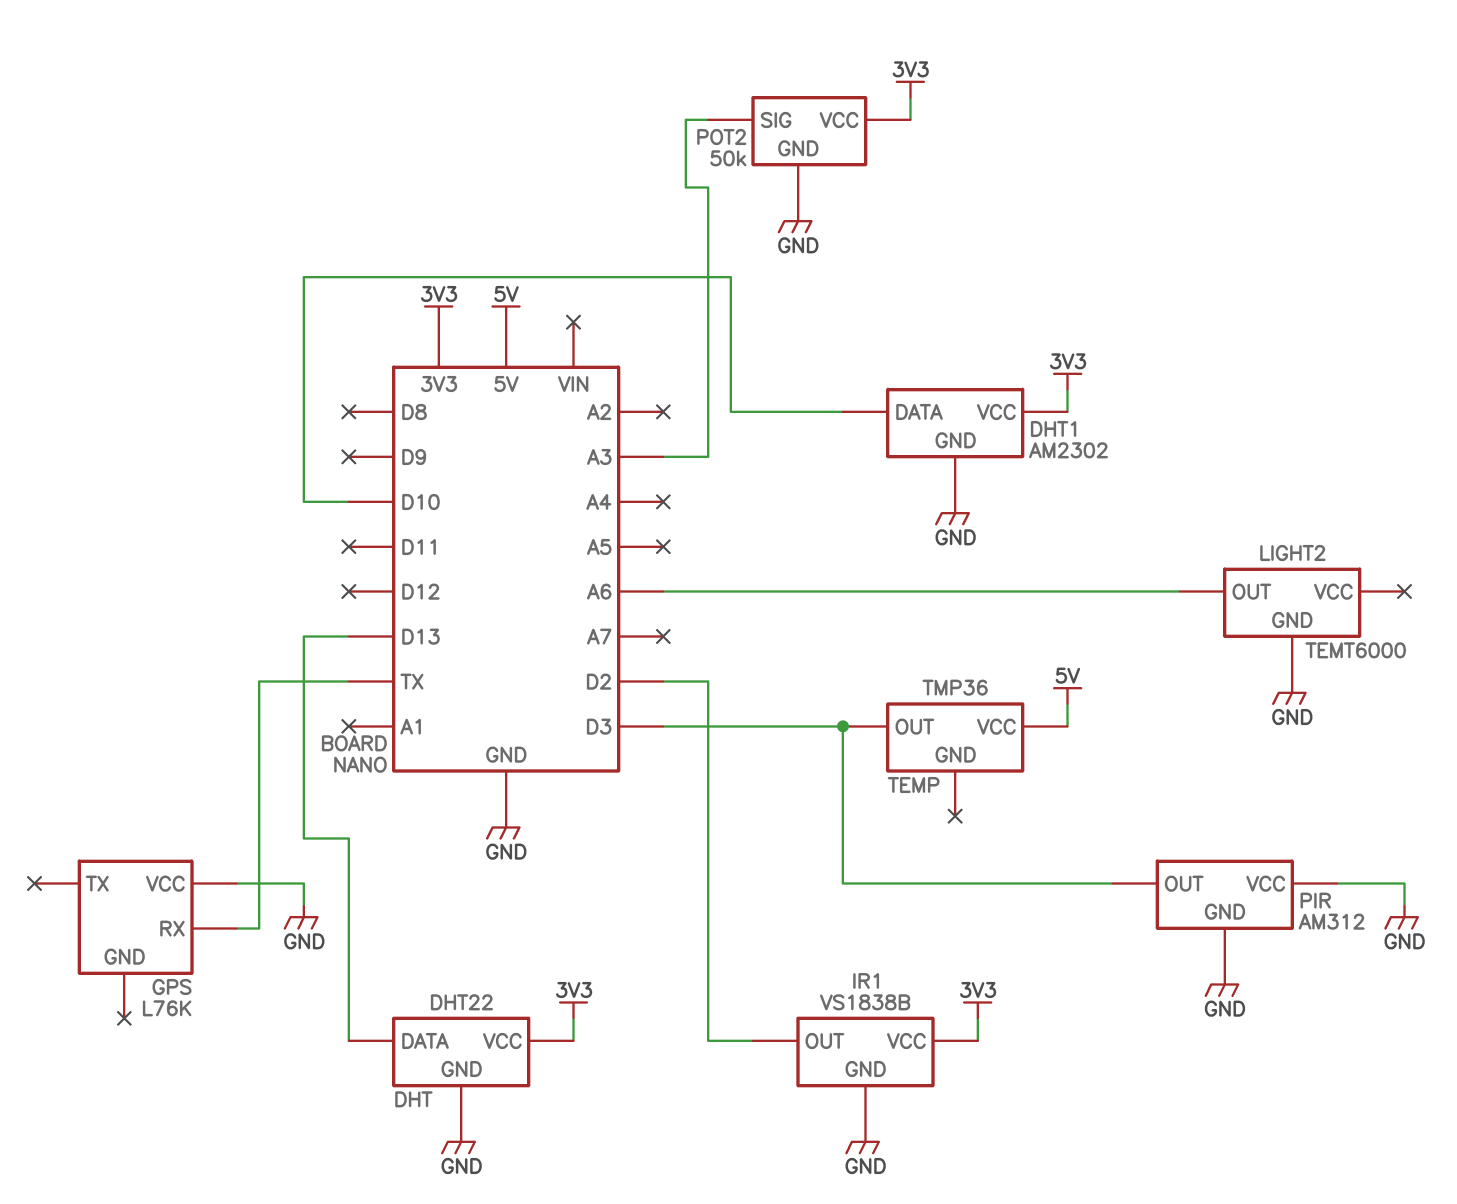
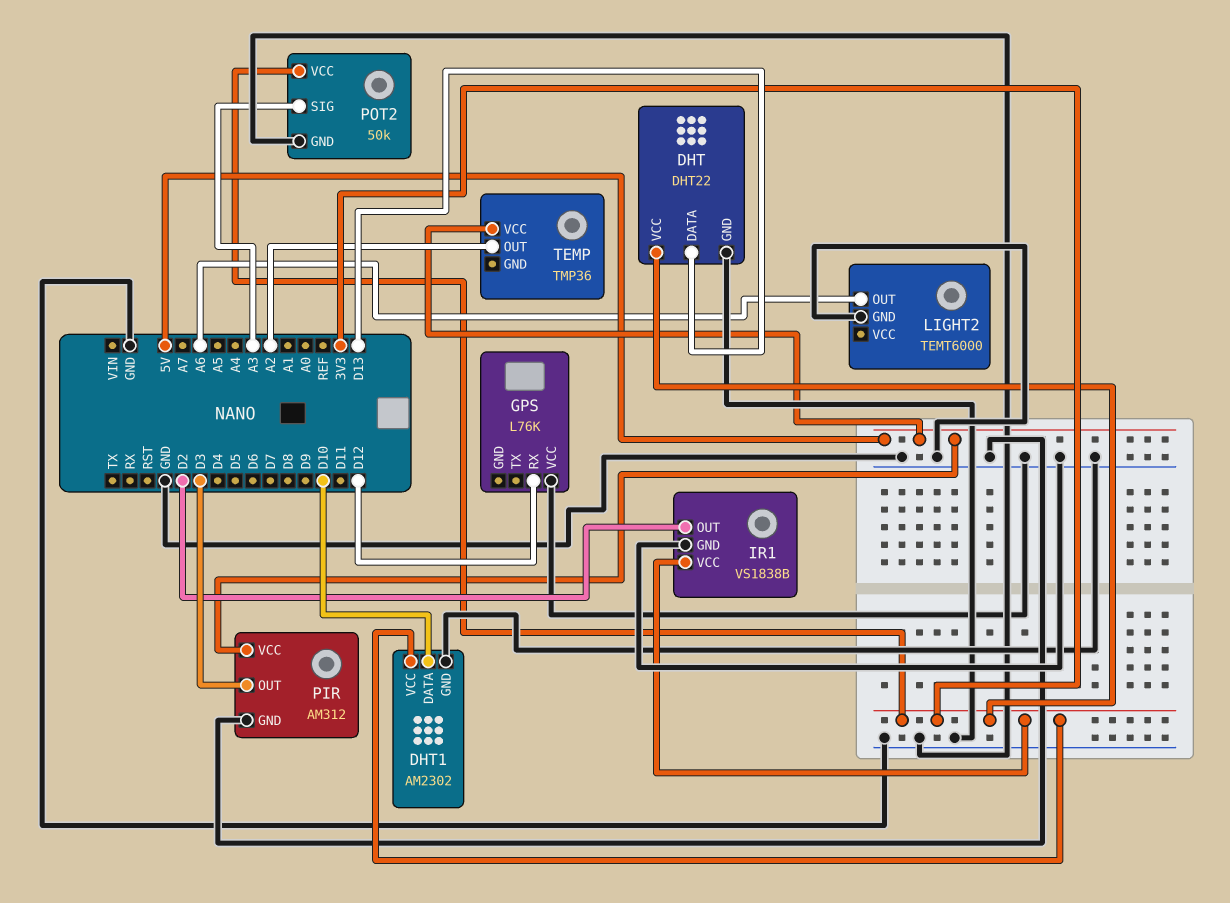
GPS pin RX: TX -> D12
PIR pin VCC: GND -> 5V
TEMP pin OUT: D3 -> A2

